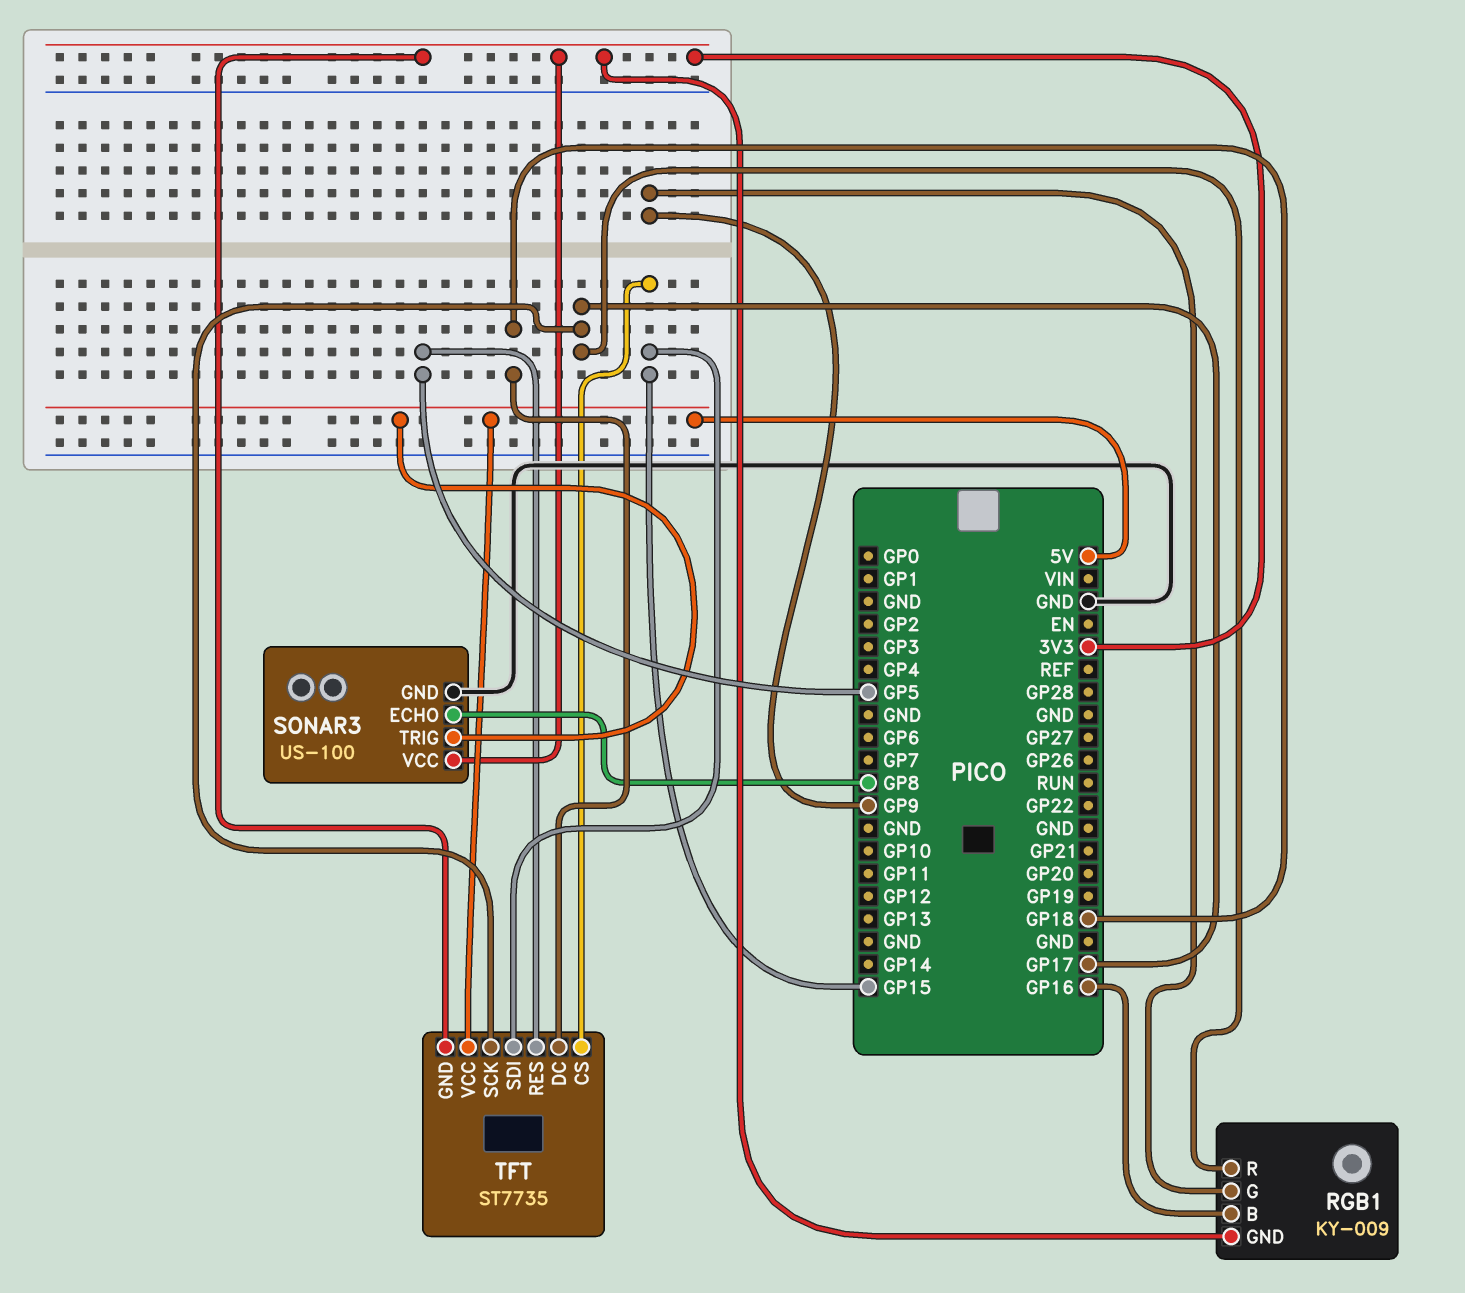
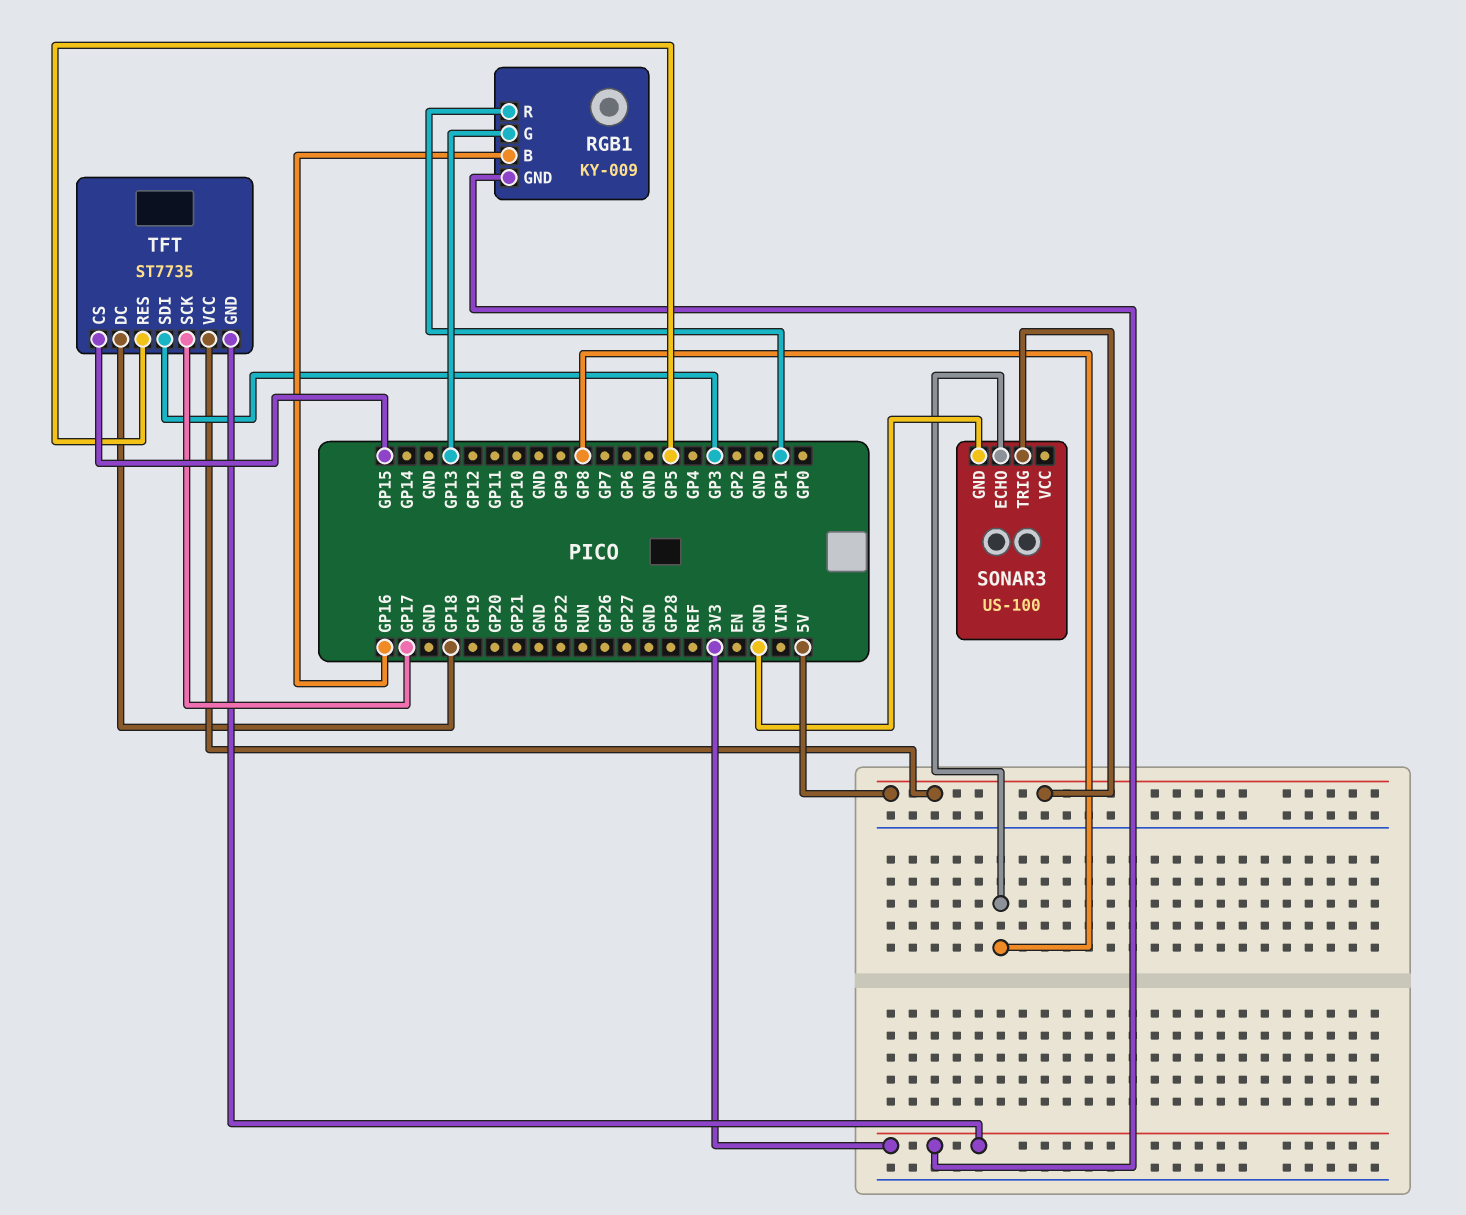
RGB1 pin G: GP9 -> GP13
RGB1 pin R: GP17 -> GP1
SONAR3 pin VCC: 3V3 -> none
TFT pin SDI: GP15 -> GP3

